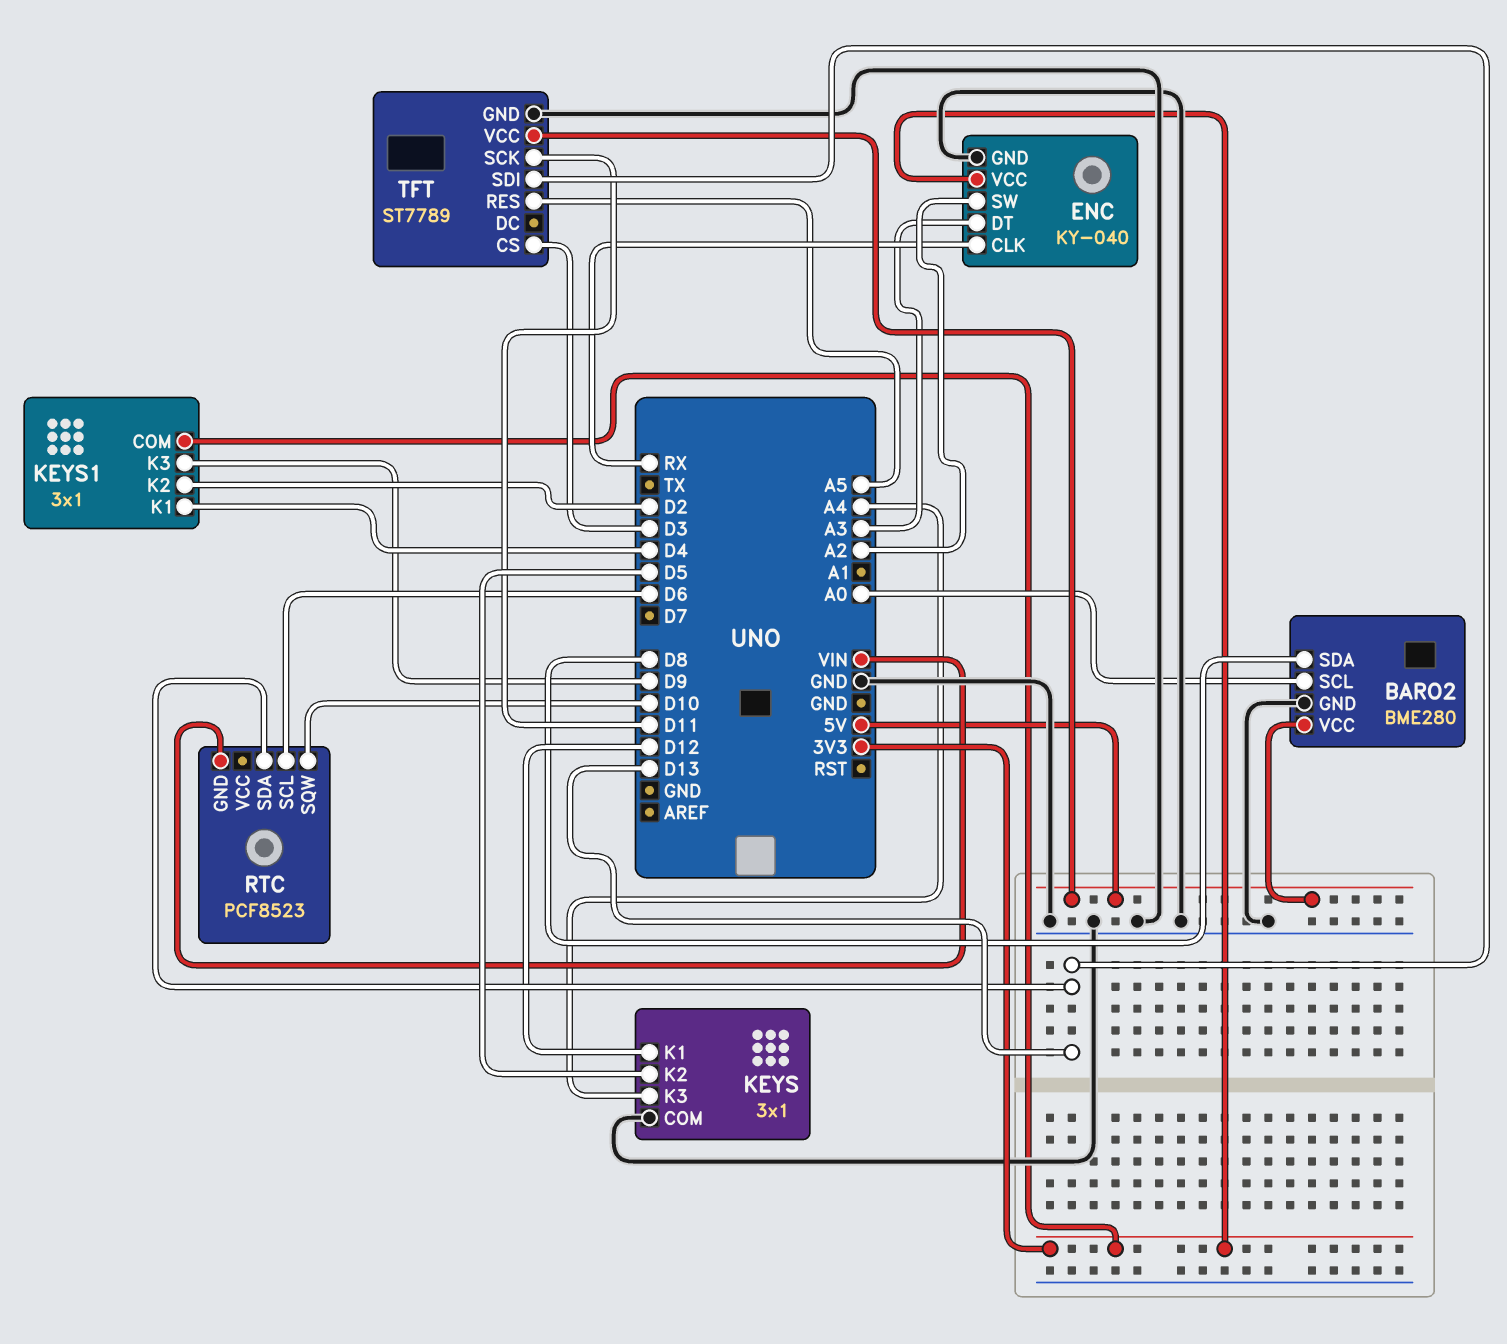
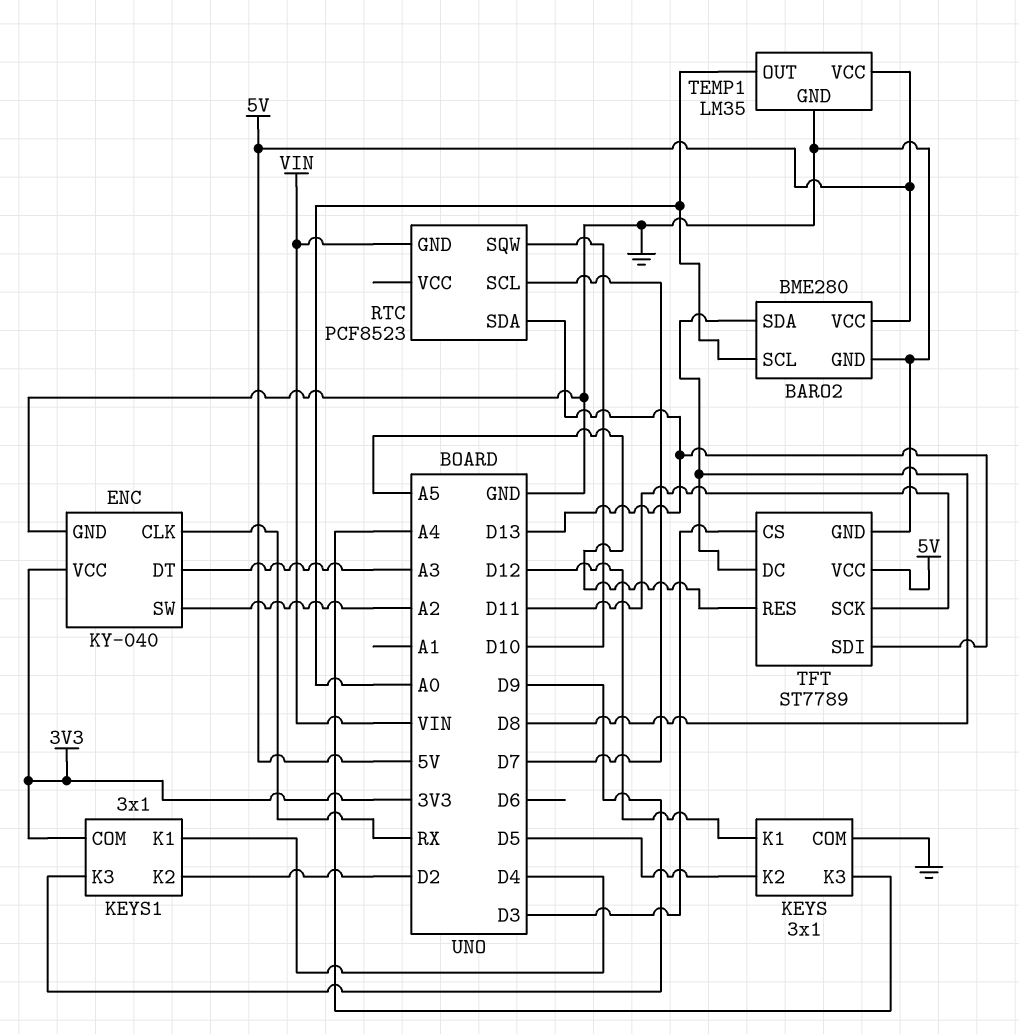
RTC pin SCL: D6 -> D7
TEMP1: none -> LM35
TEMP1 pin GND: none -> GND
TEMP1 pin OUT: none -> A0
TEMP1 pin VCC: none -> 5V
TFT pin DC: none -> D8

